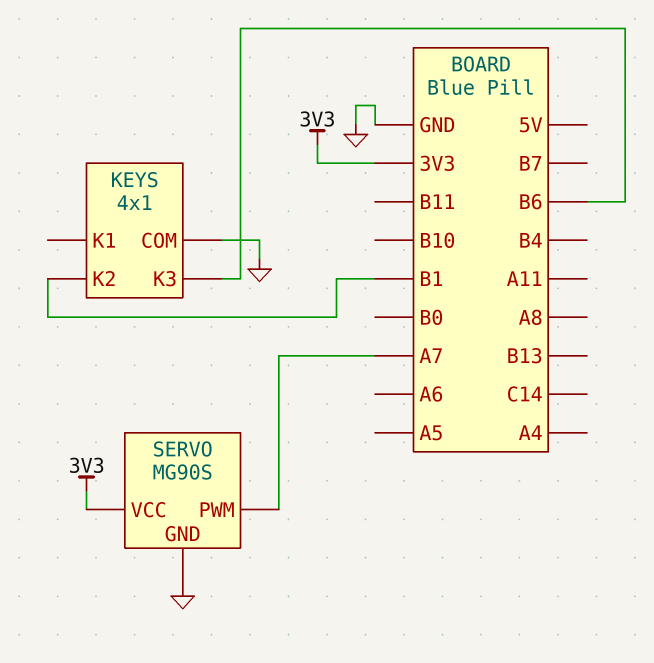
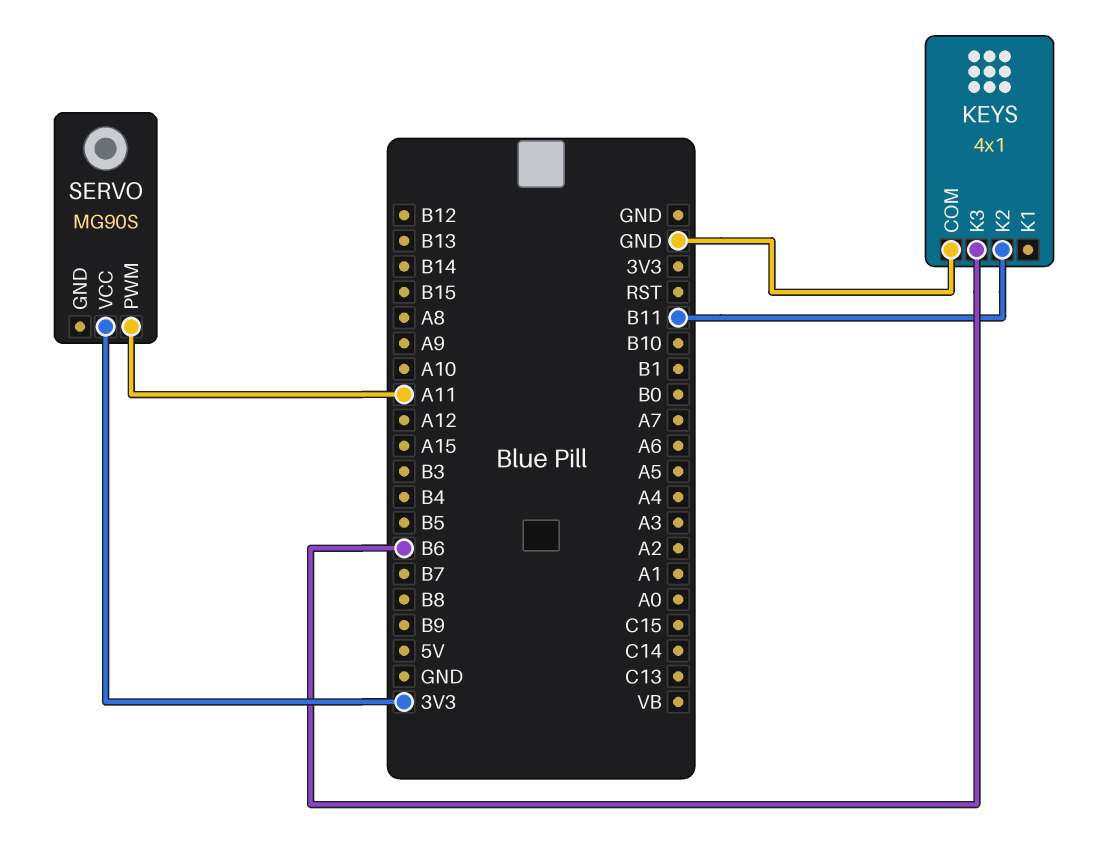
KEYS pin K2: B1 -> B11
SERVO pin GND: GND -> none
SERVO pin PWM: A7 -> A11

